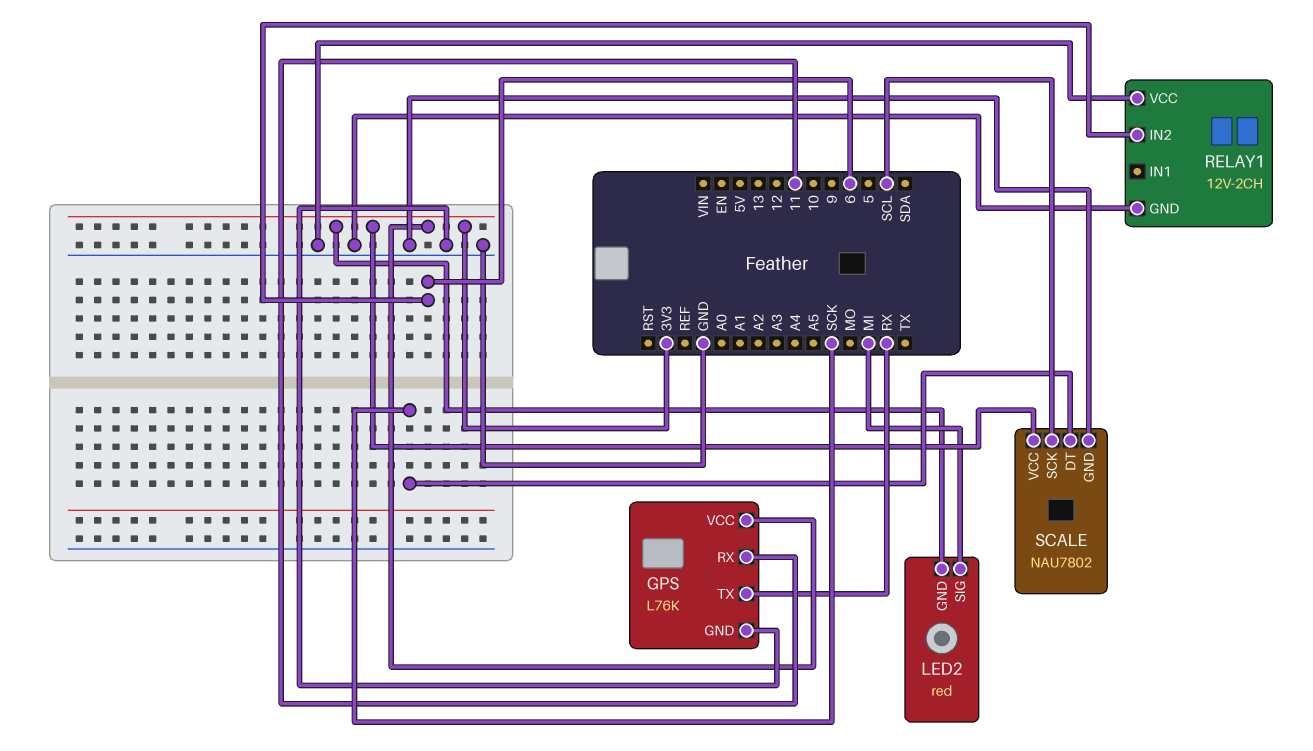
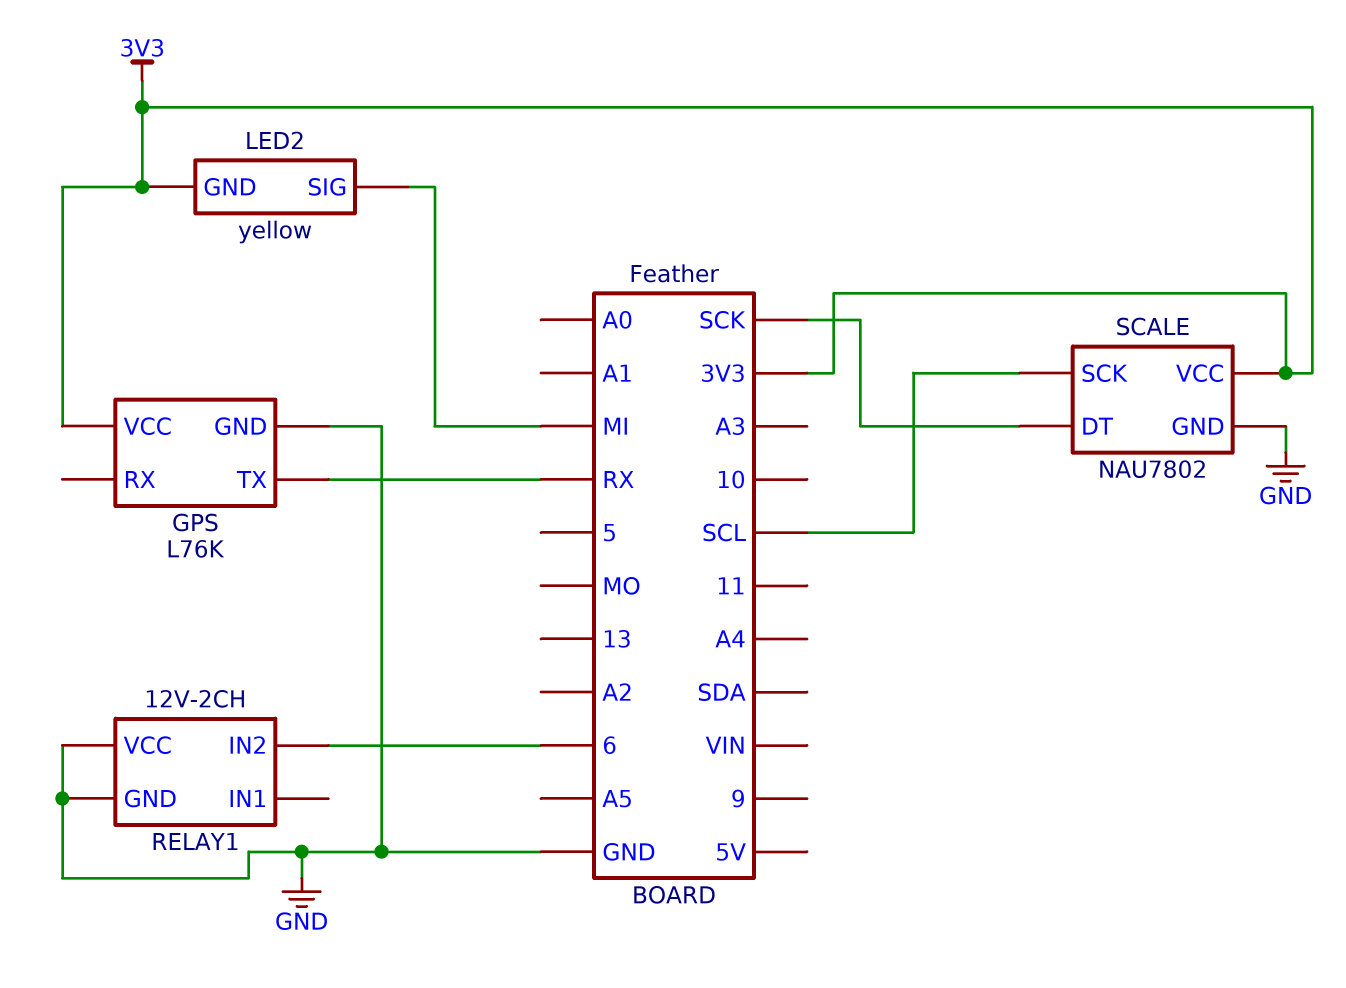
GPS pin RX: 11 -> none
LED2: red -> yellow

